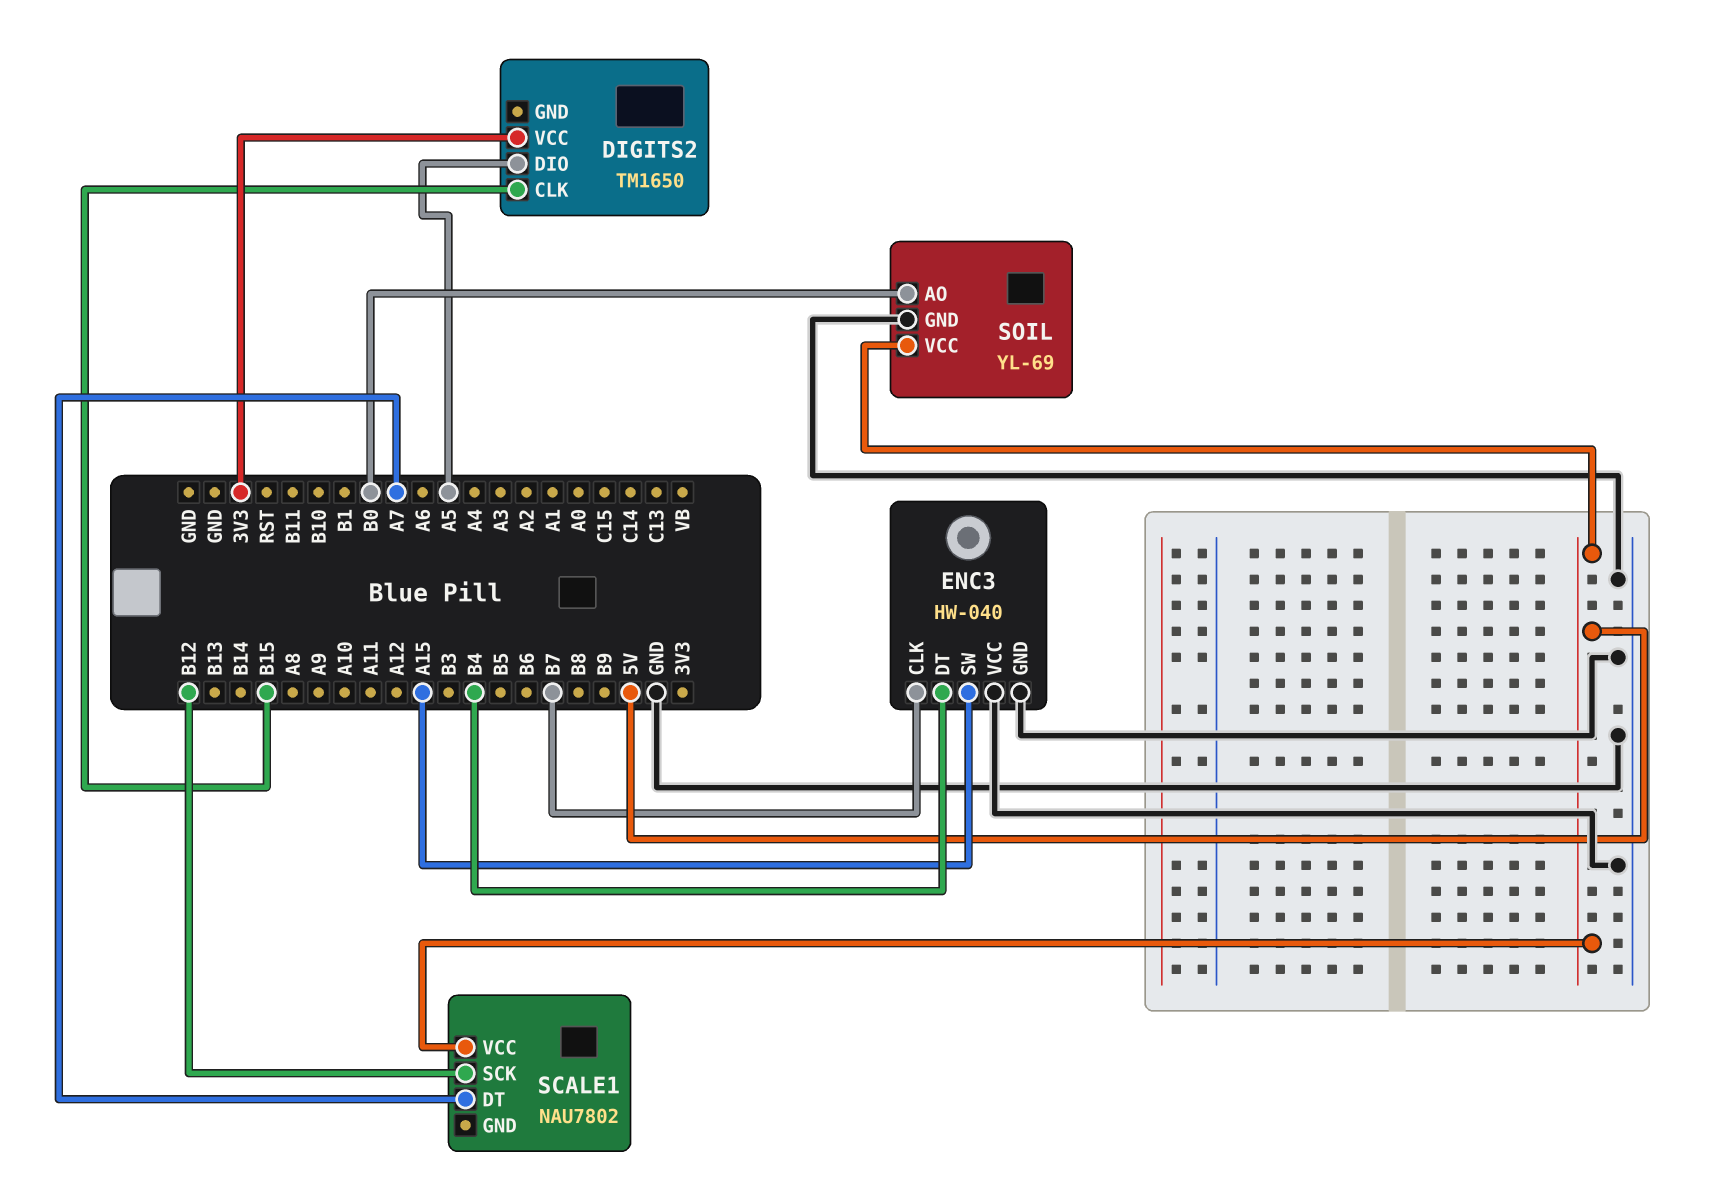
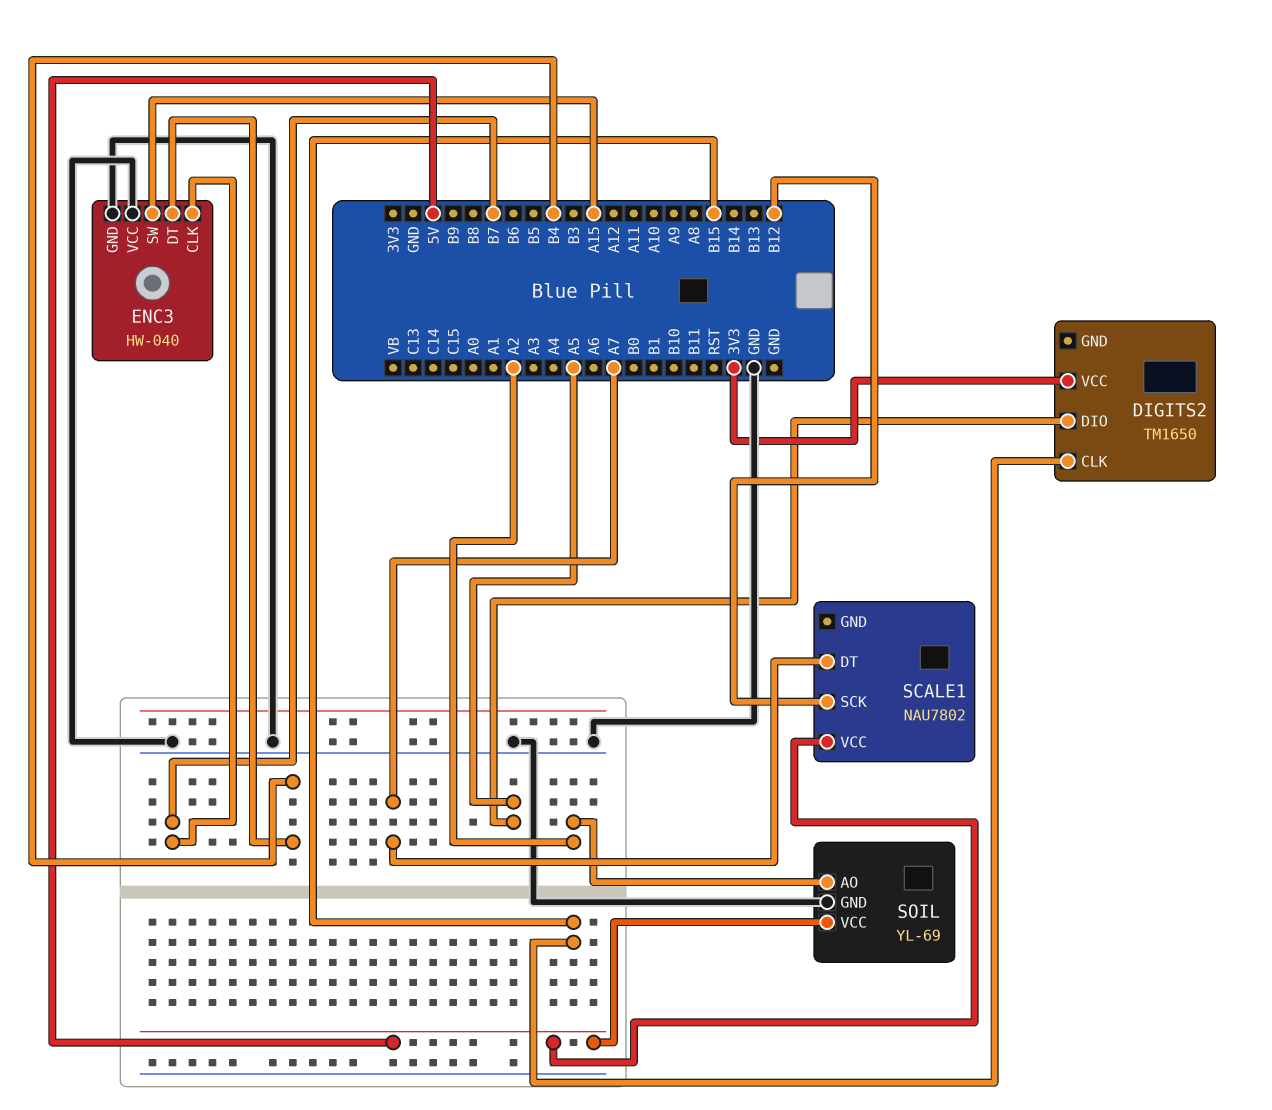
SOIL pin AO: B0 -> A2

